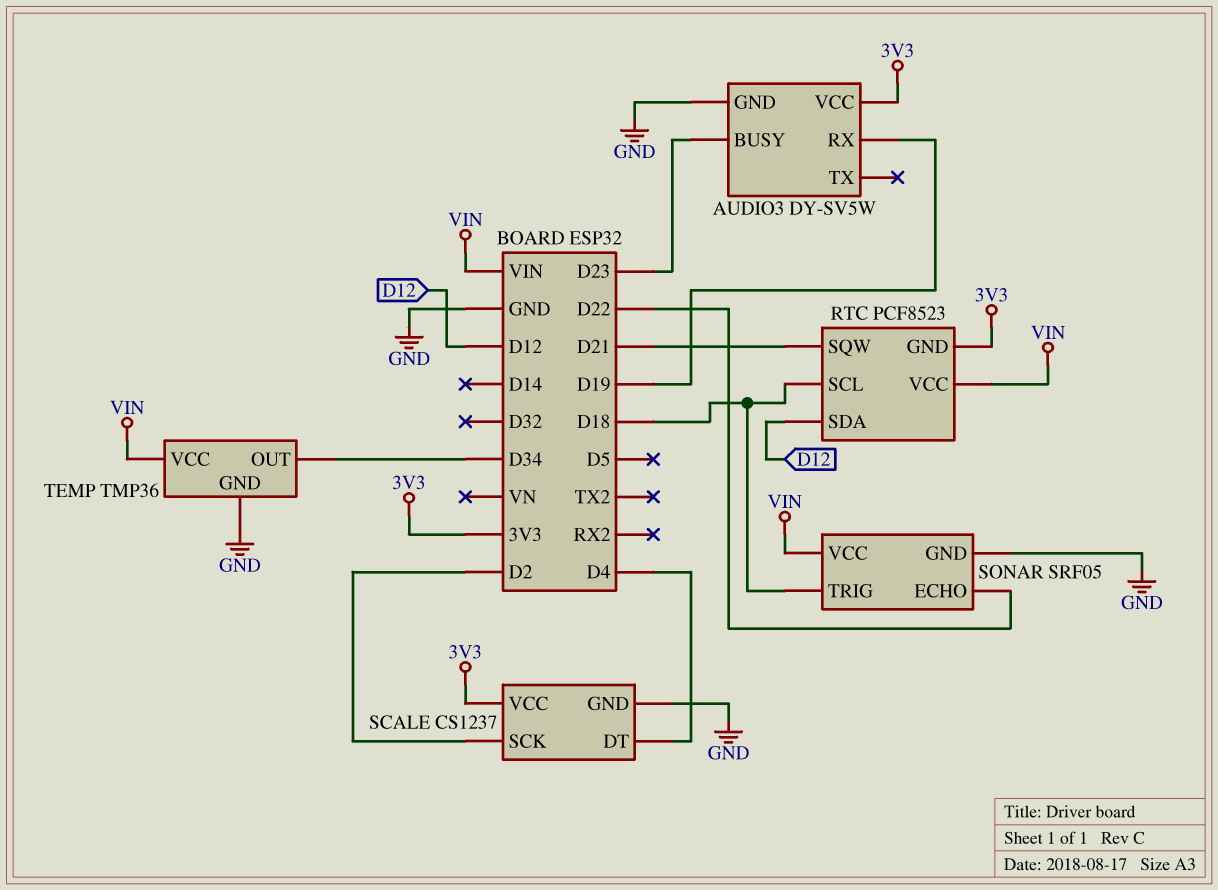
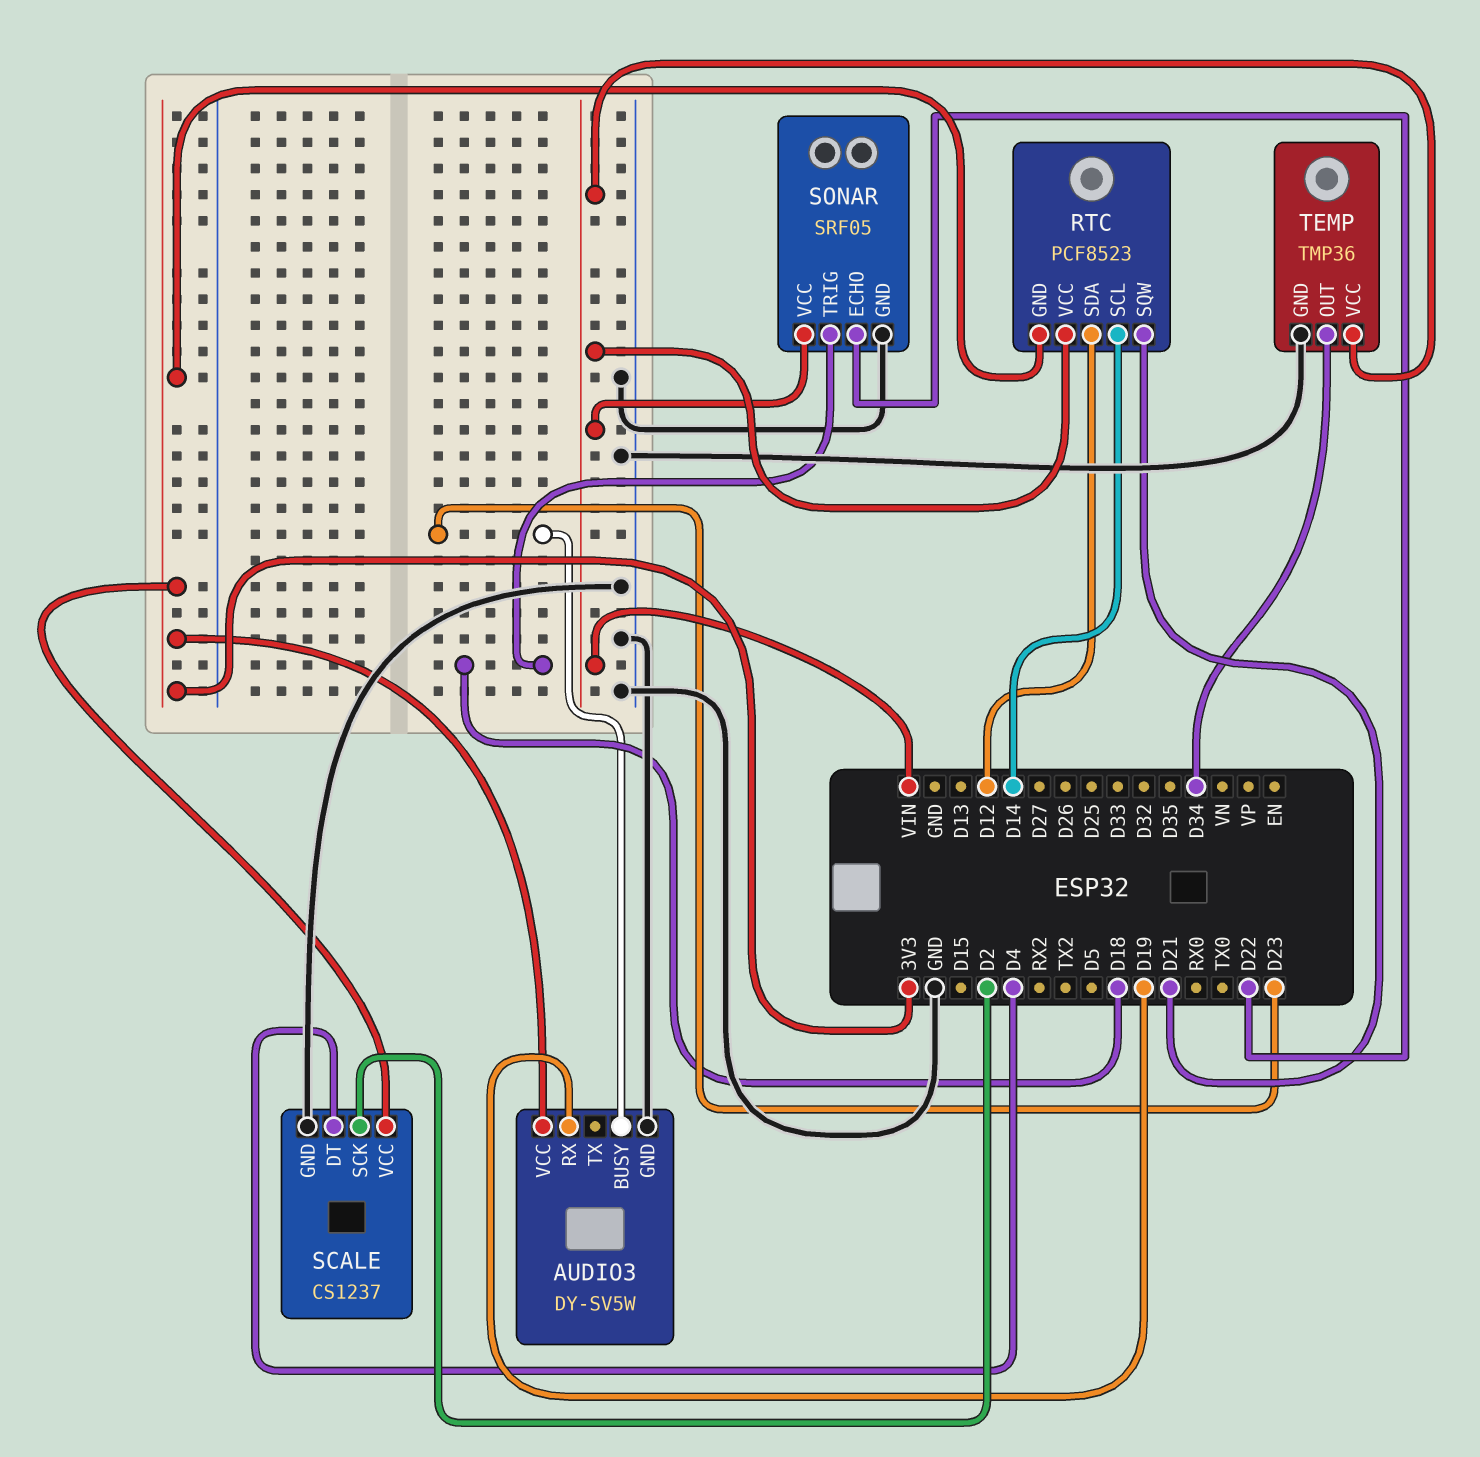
RTC pin SCL: D18 -> D14

